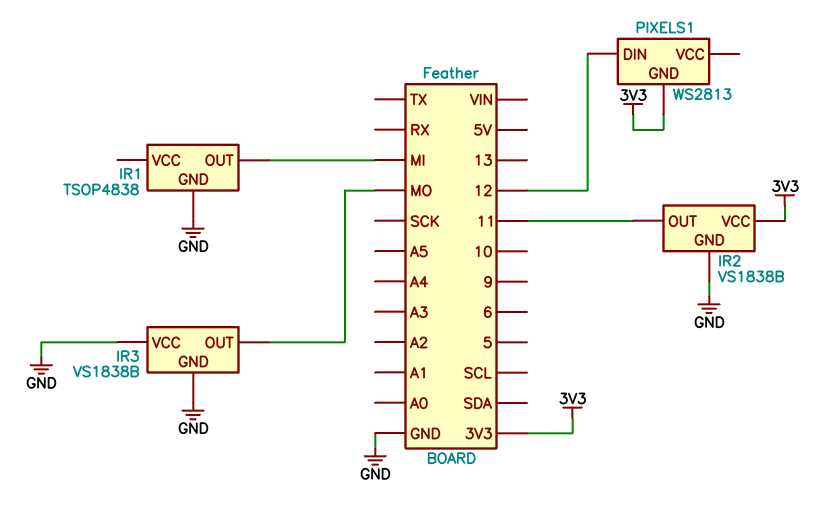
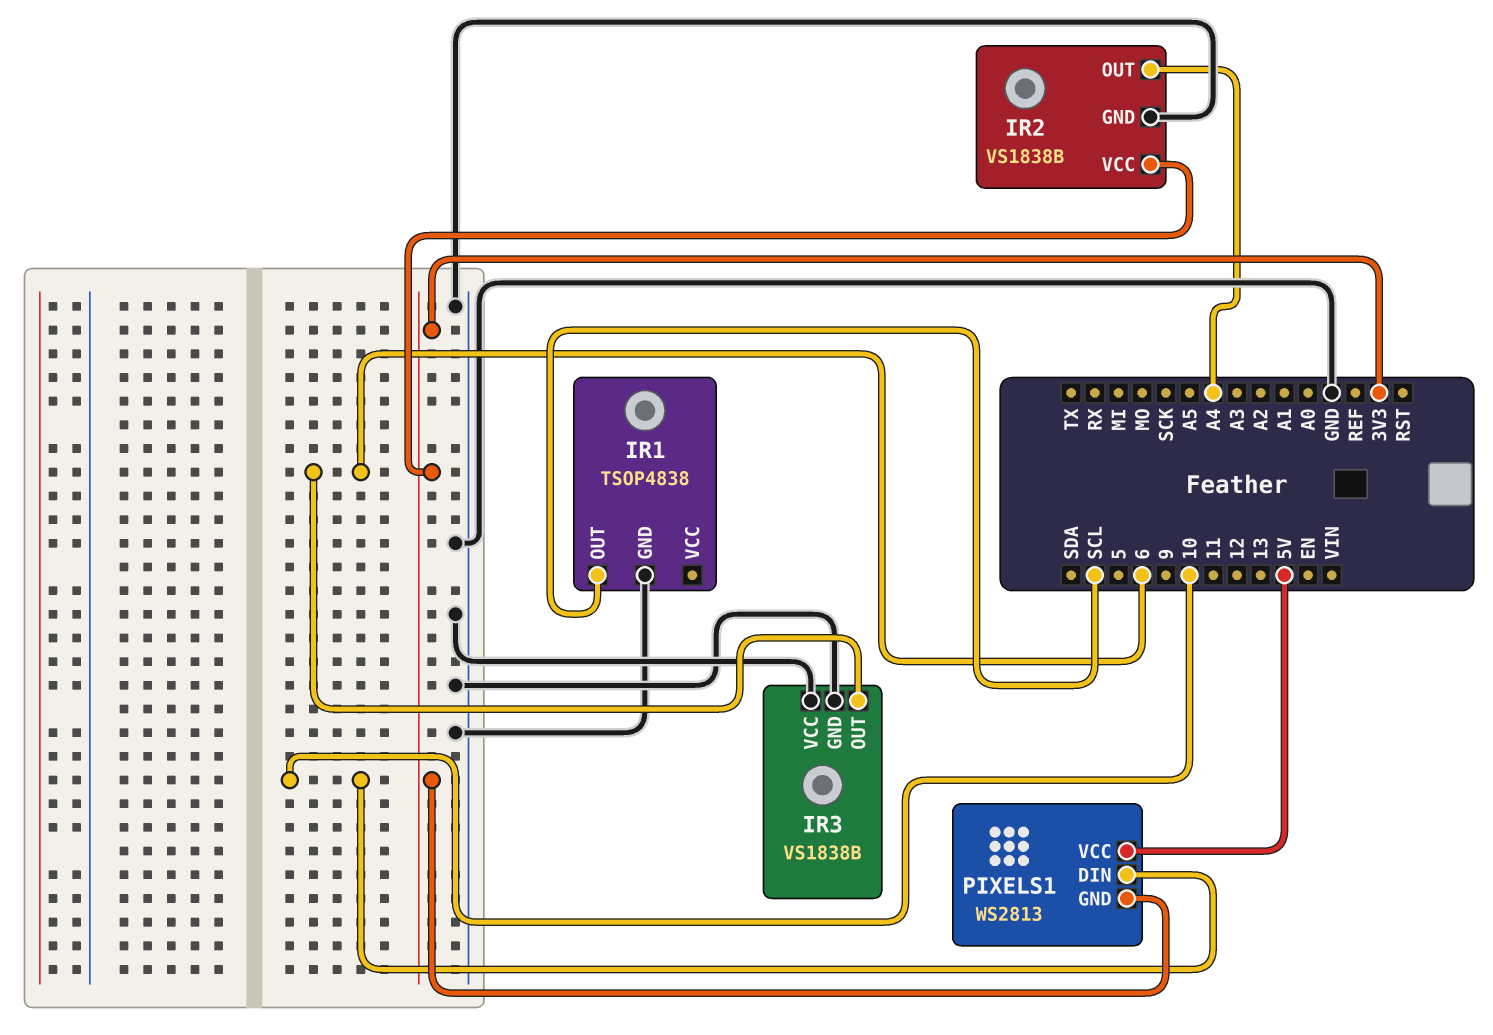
IR1 pin OUT: MI -> SCL
IR2 pin OUT: 11 -> A4
IR3 pin OUT: MO -> 6
PIXELS1 pin DIN: 12 -> 10
PIXELS1 pin VCC: none -> 5V

